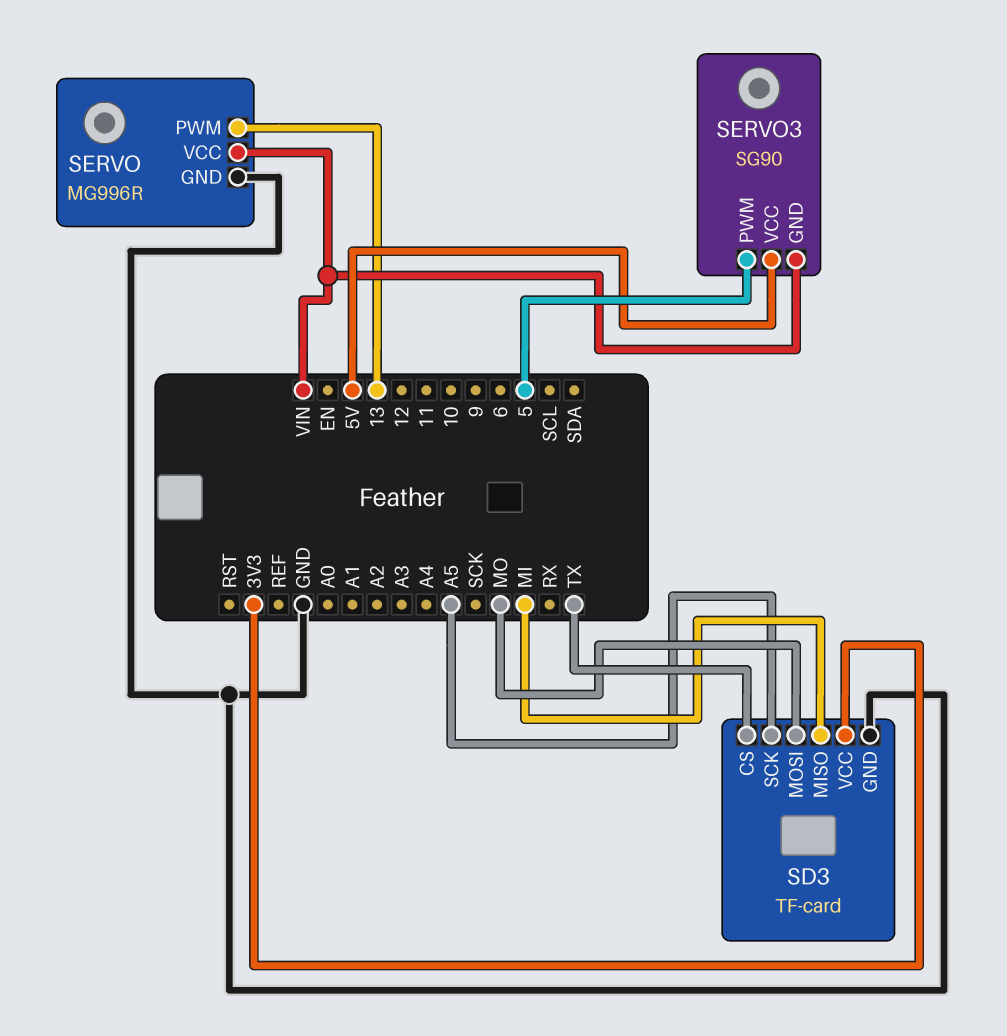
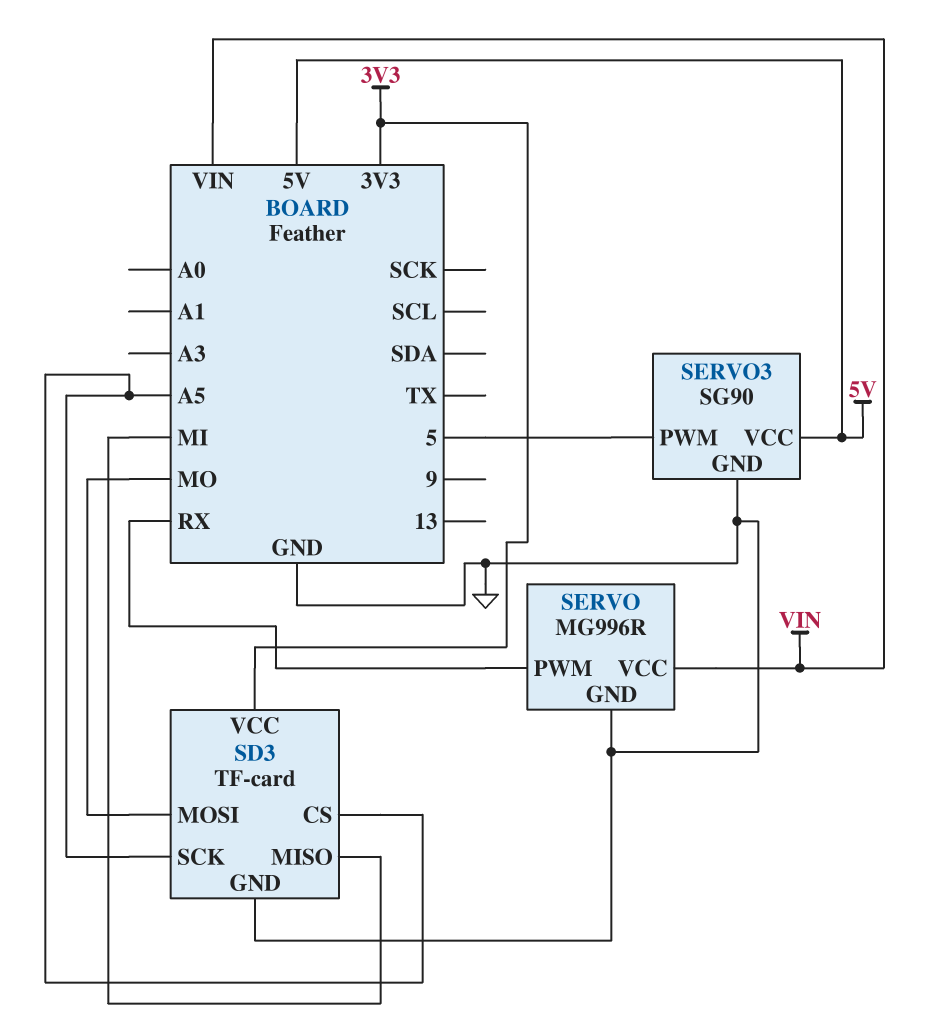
SD3 pin CS: TX -> A5
SERVO pin PWM: 13 -> RX
SERVO3 pin GND: VIN -> GND

